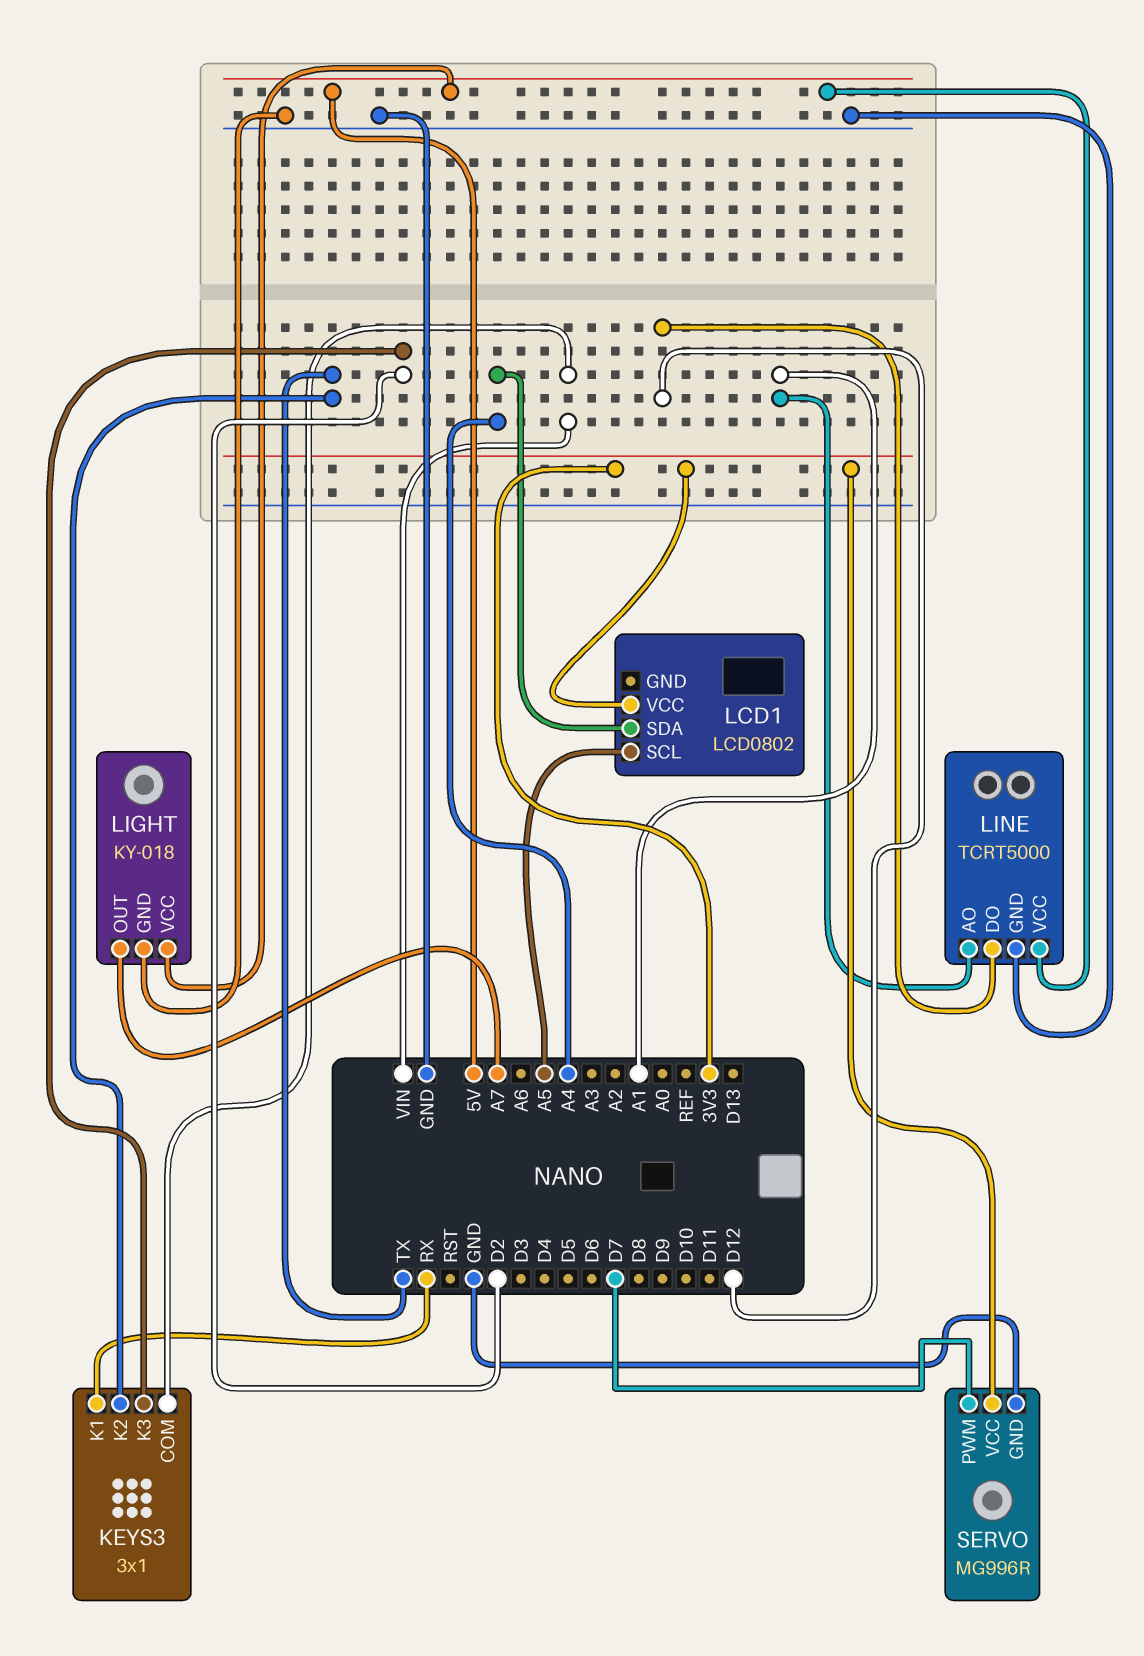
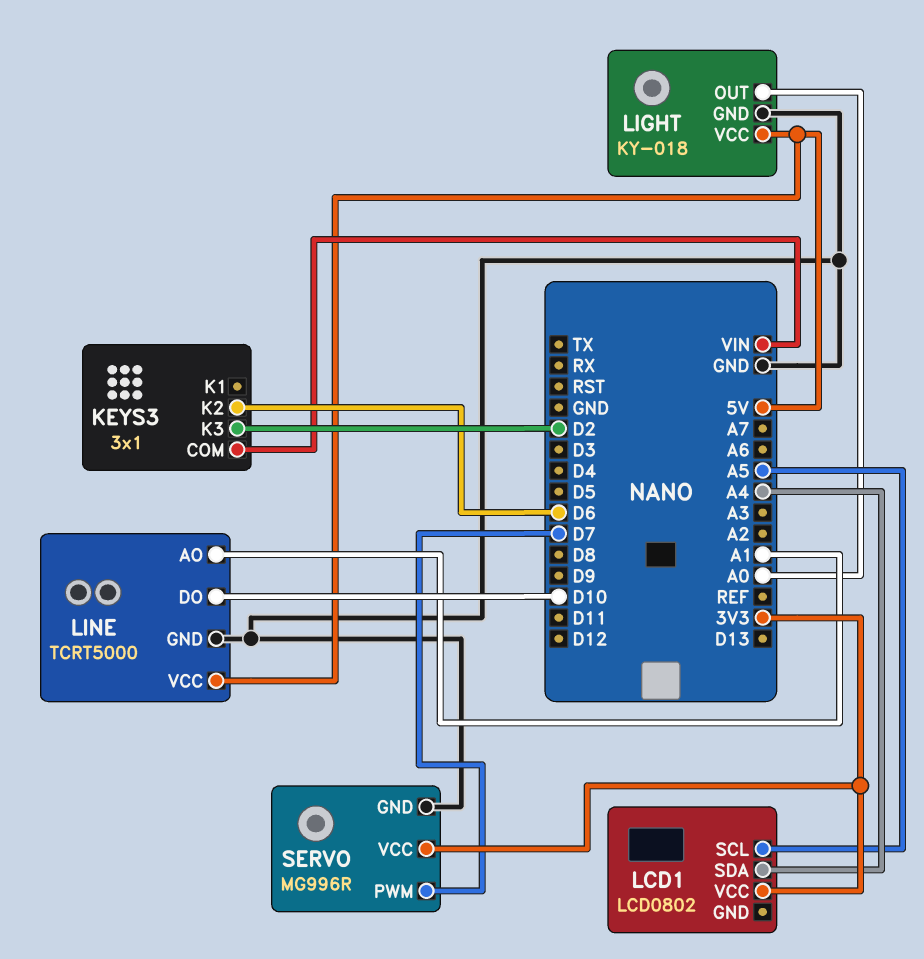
KEYS3 pin K1: RX -> none
KEYS3 pin K2: TX -> D6
LIGHT pin OUT: A7 -> A0
LINE pin DO: D12 -> D10

